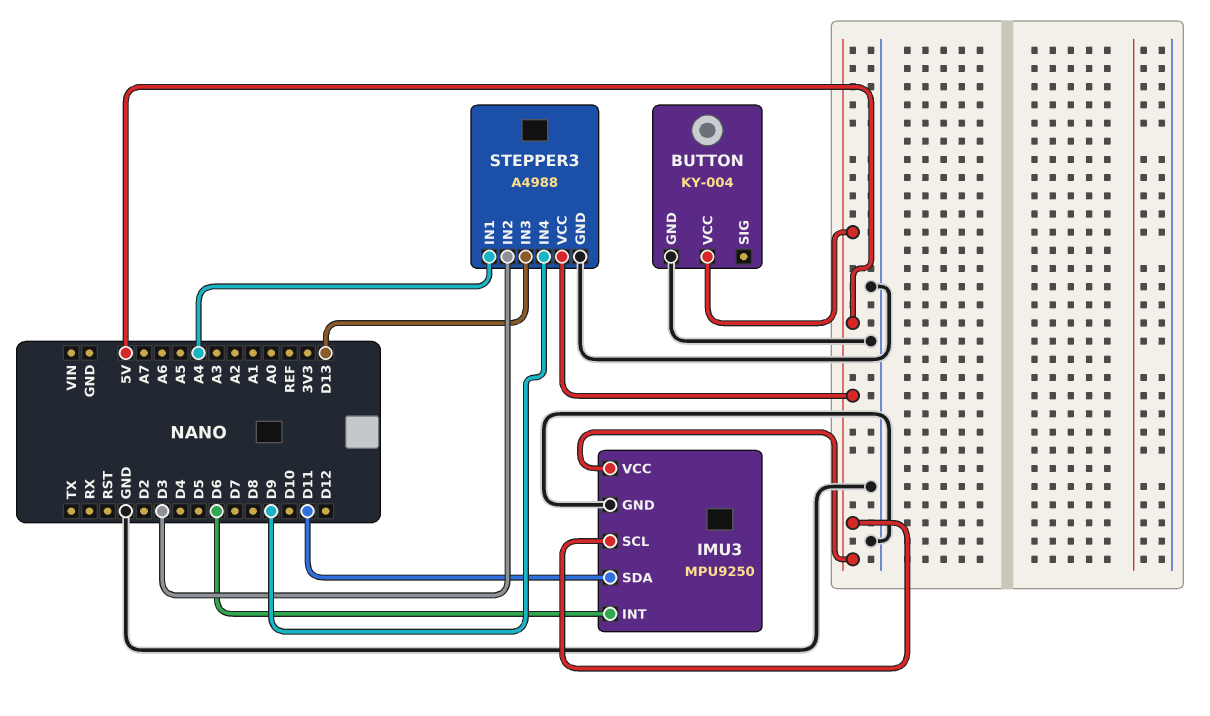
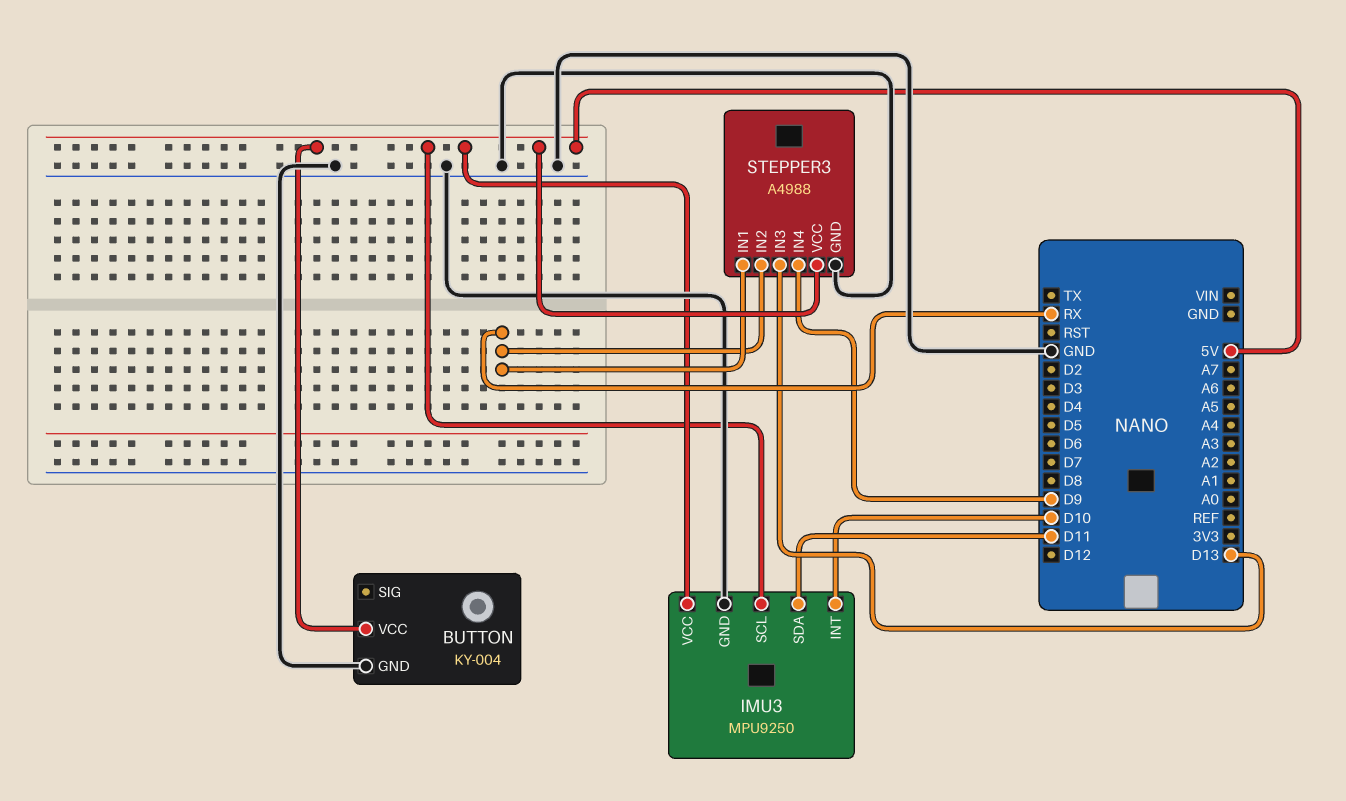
IMU3 pin INT: D6 -> D10
STEPPER3 pin IN1: A4 -> RX
STEPPER3 pin IN2: D3 -> RX

